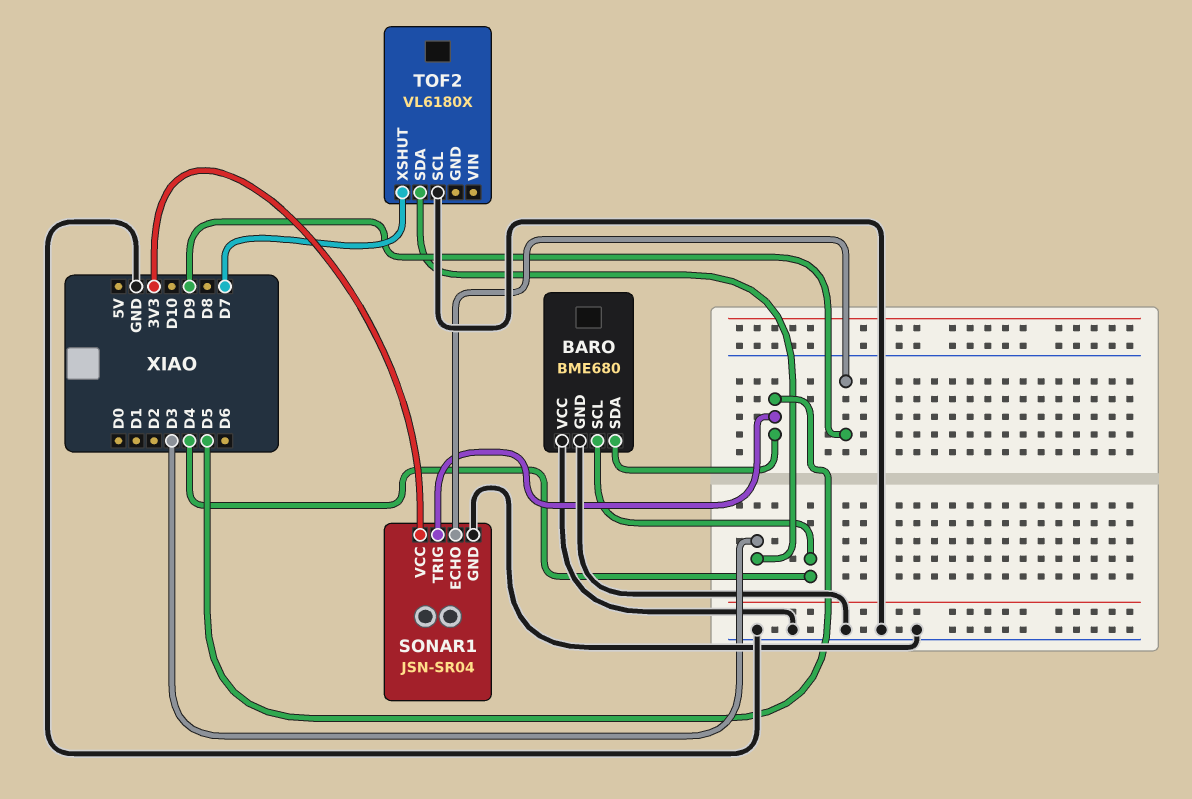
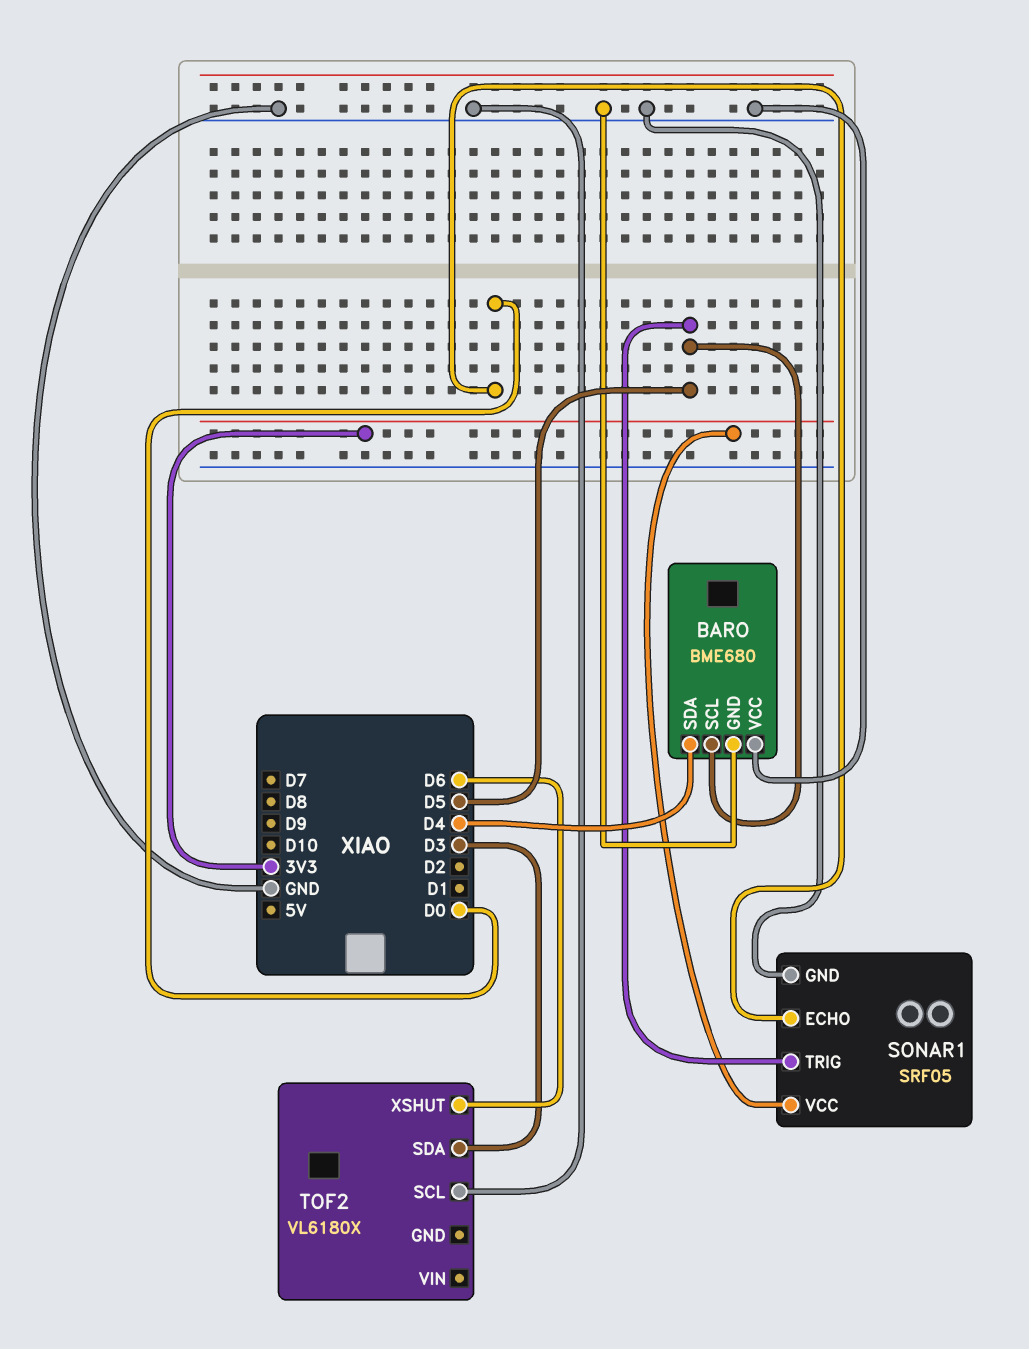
BARO pin SCL: D4 -> D5
BARO pin SDA: D5 -> D4
SONAR1: JSN-SR04 -> SRF05
SONAR1 pin ECHO: D9 -> D0
TOF2 pin XSHUT: D7 -> D6

